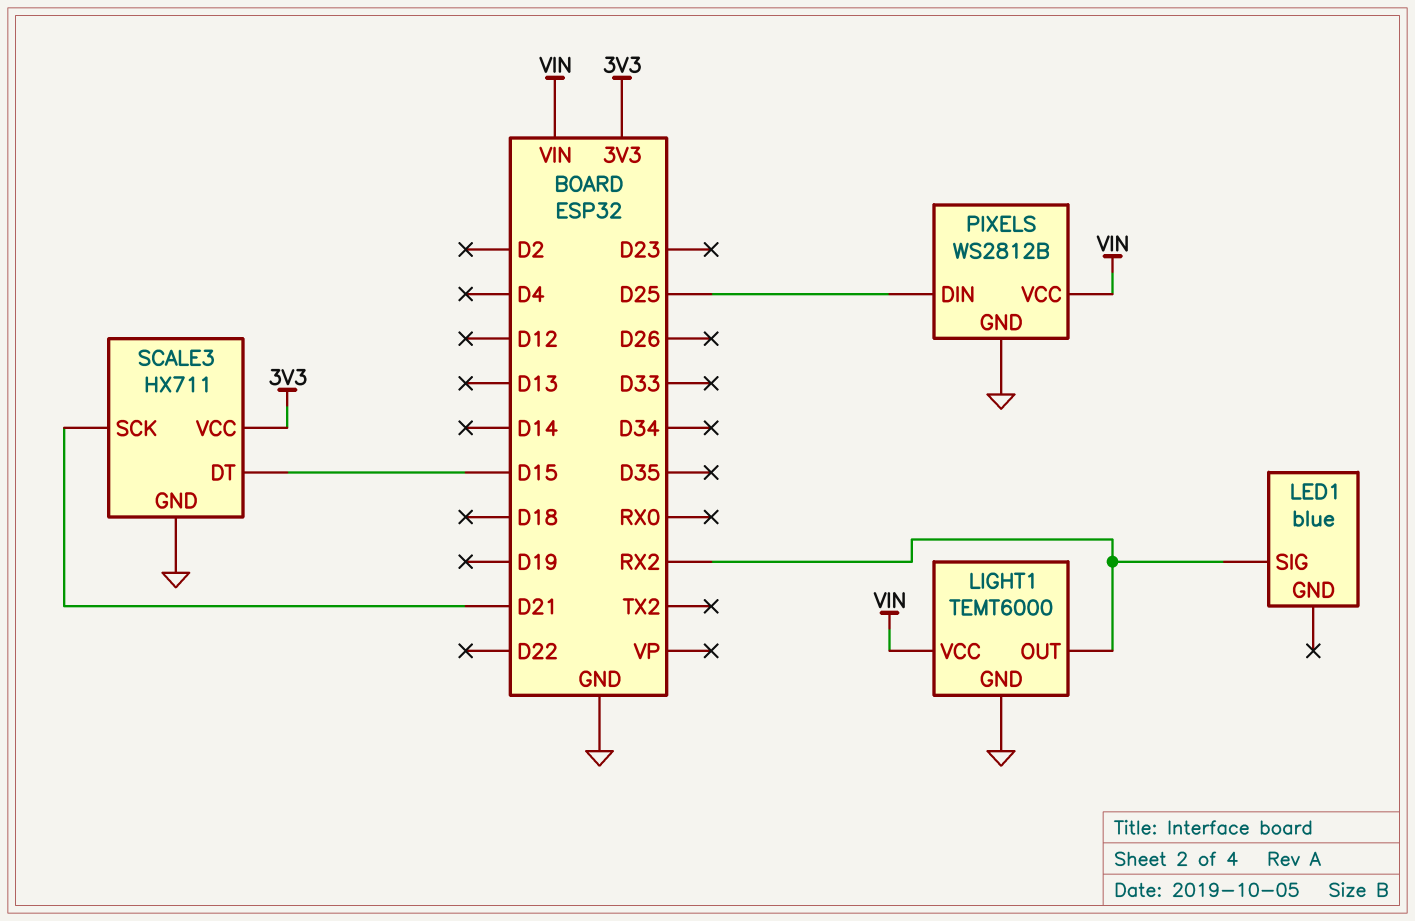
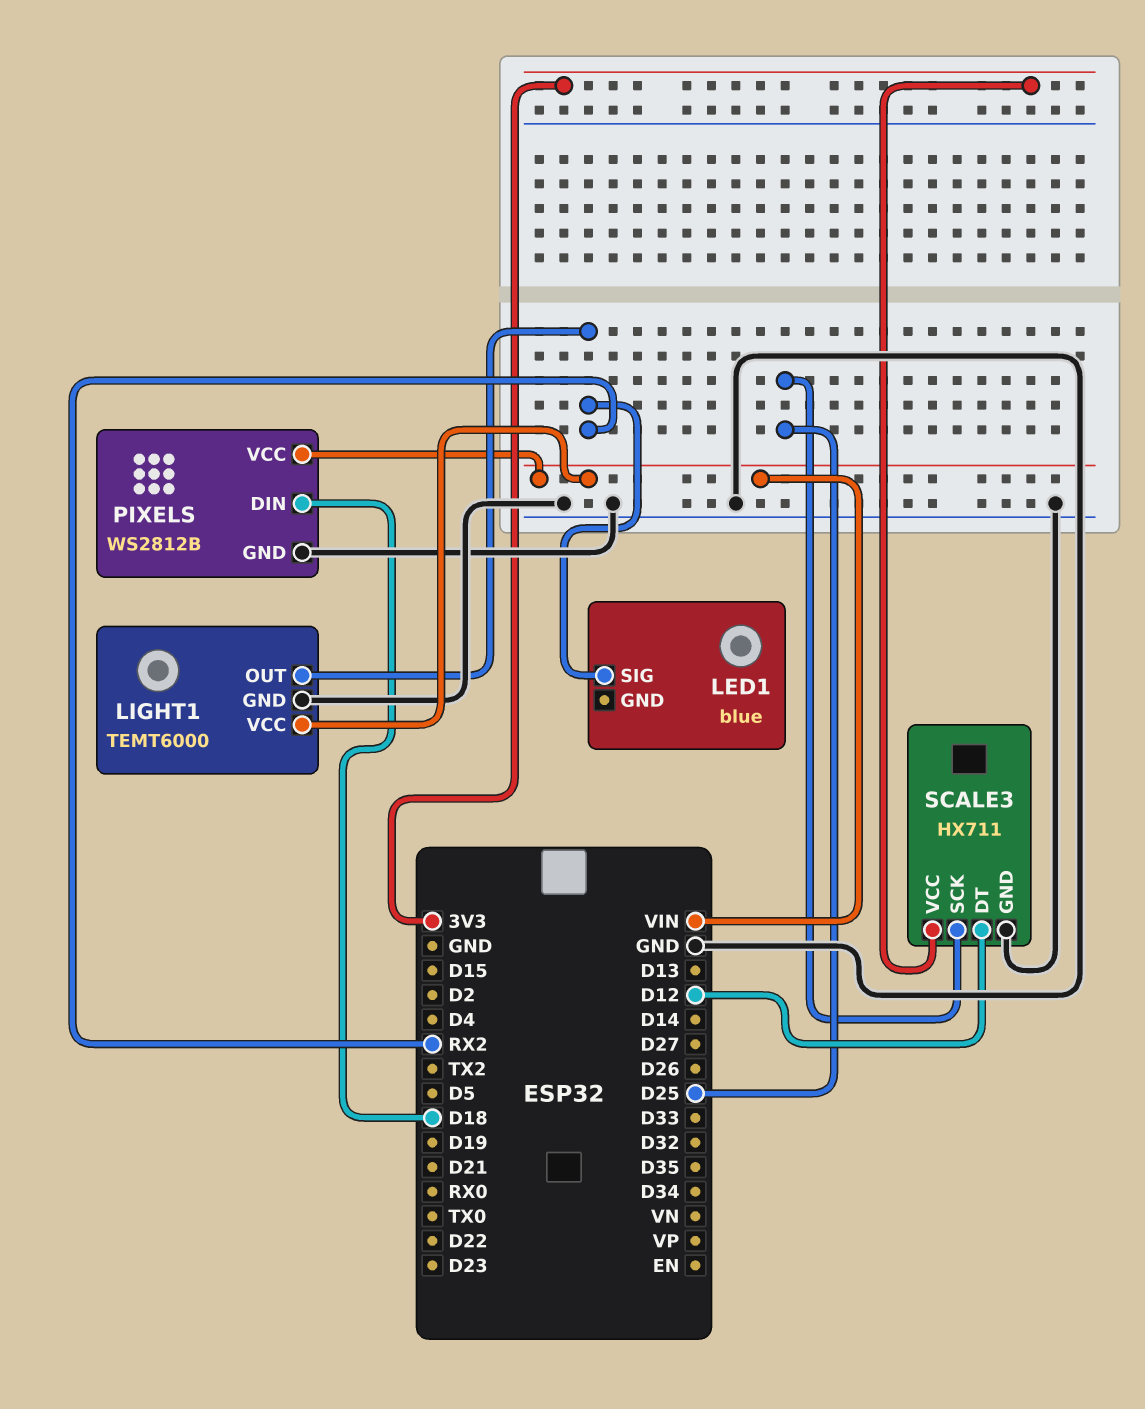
PIXELS pin DIN: D25 -> D18
SCALE3 pin DT: D15 -> D12
SCALE3 pin SCK: D21 -> D25

